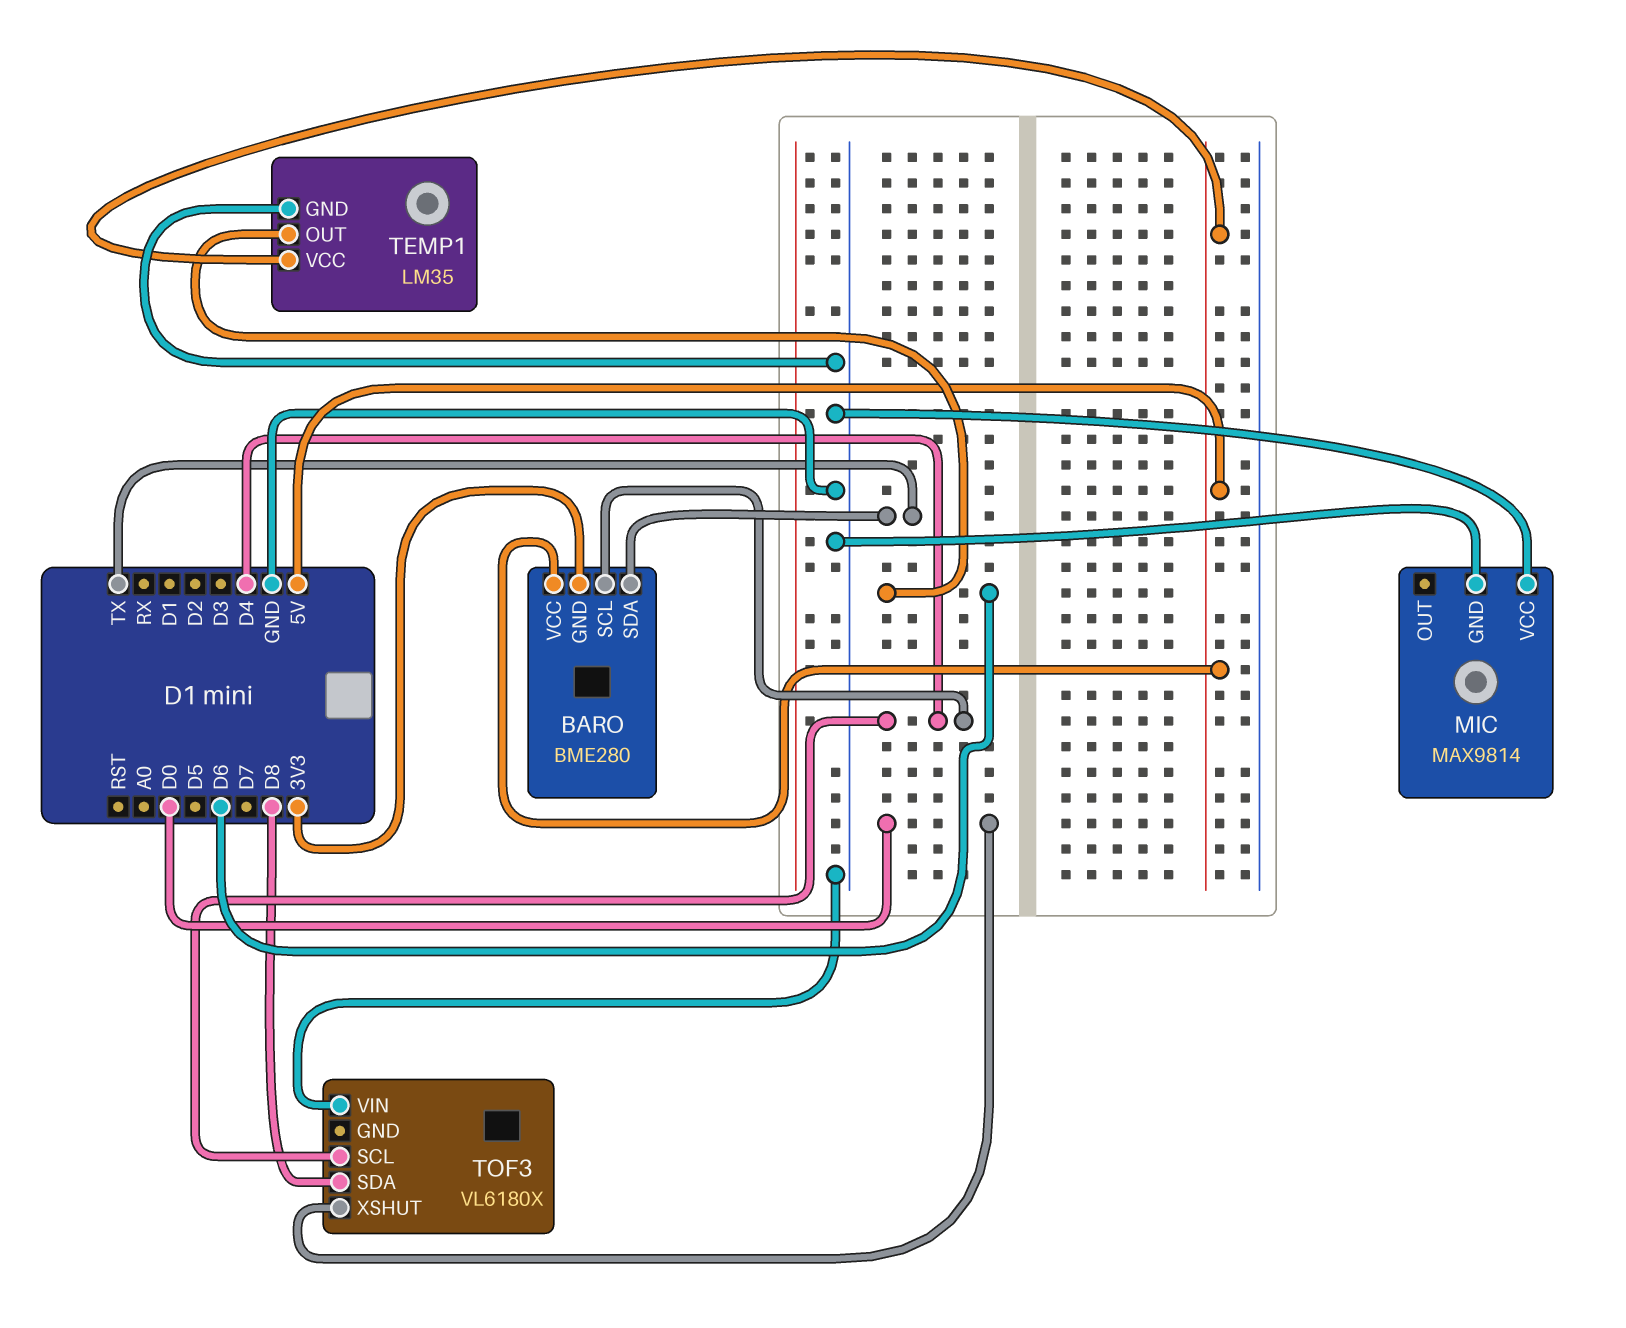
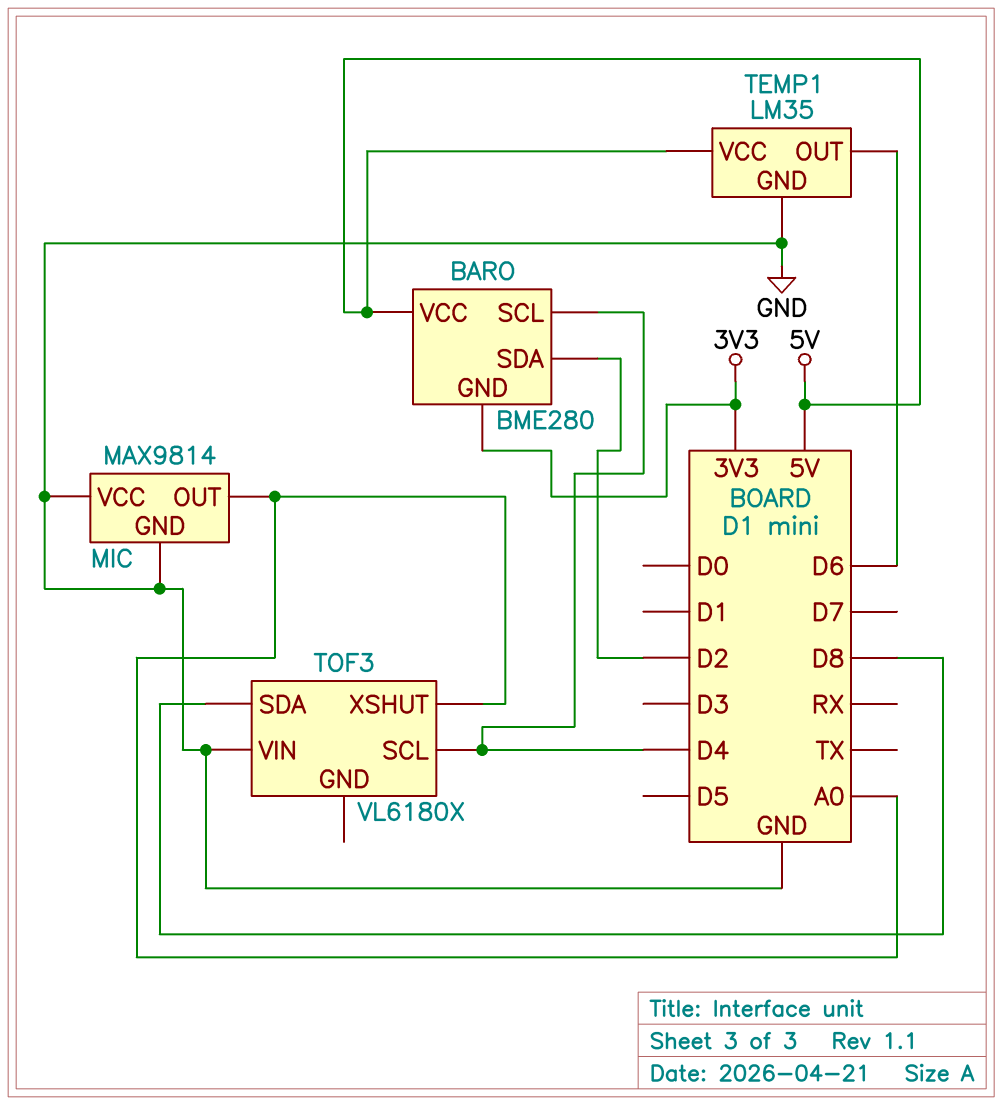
BARO pin SDA: TX -> D2
MIC pin OUT: none -> A0
TOF3 pin XSHUT: D0 -> A0

